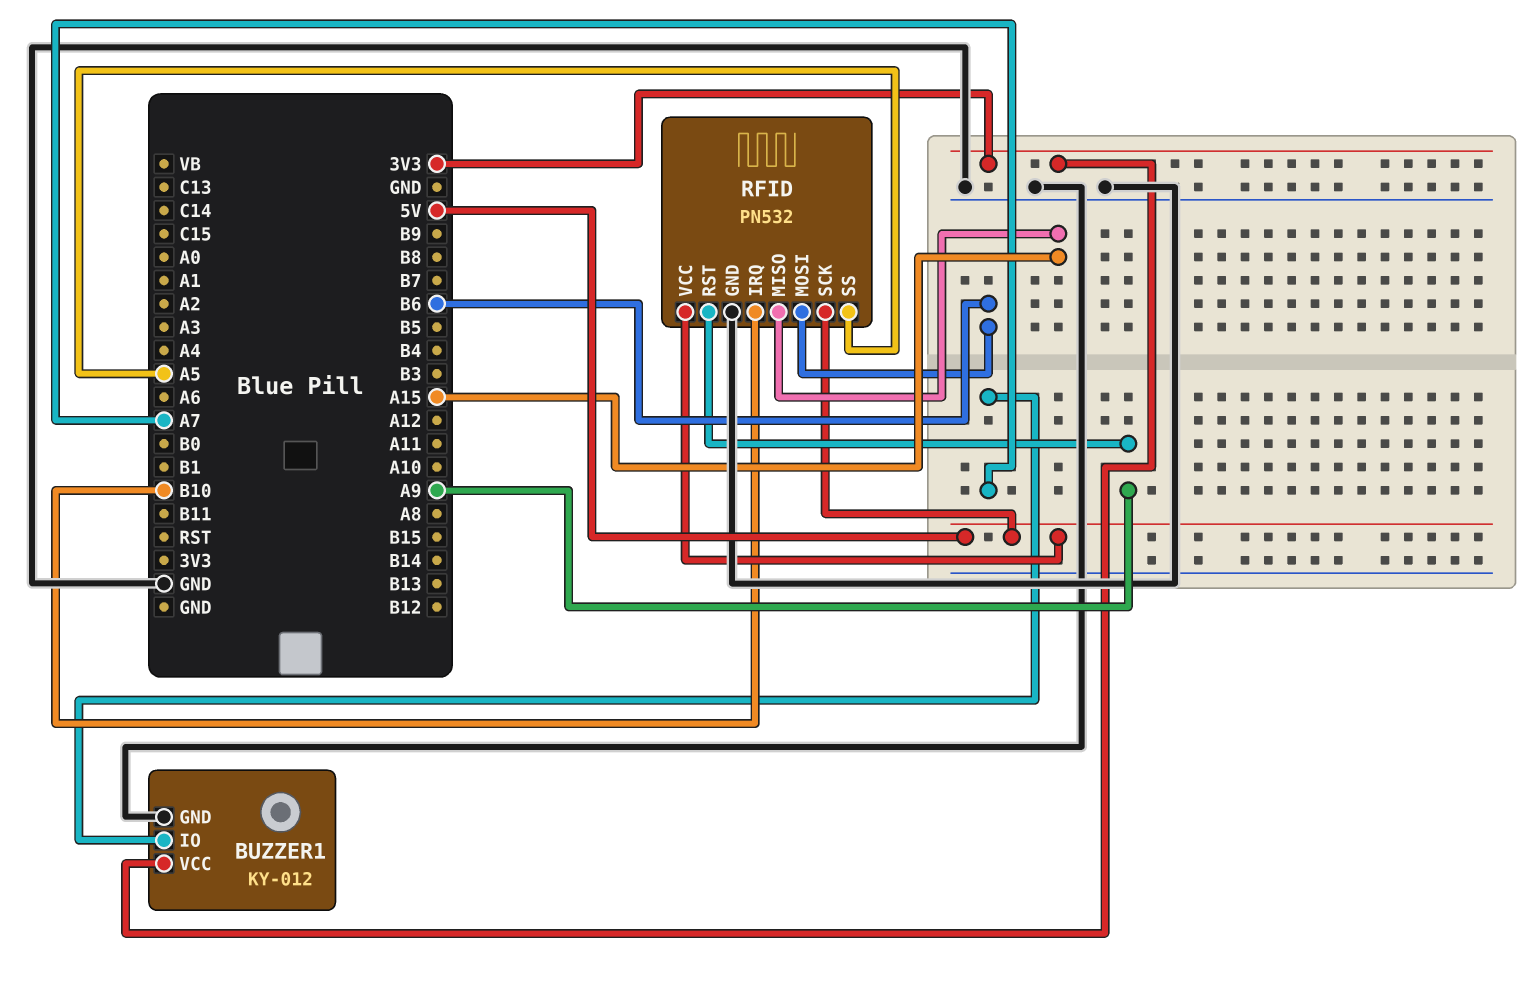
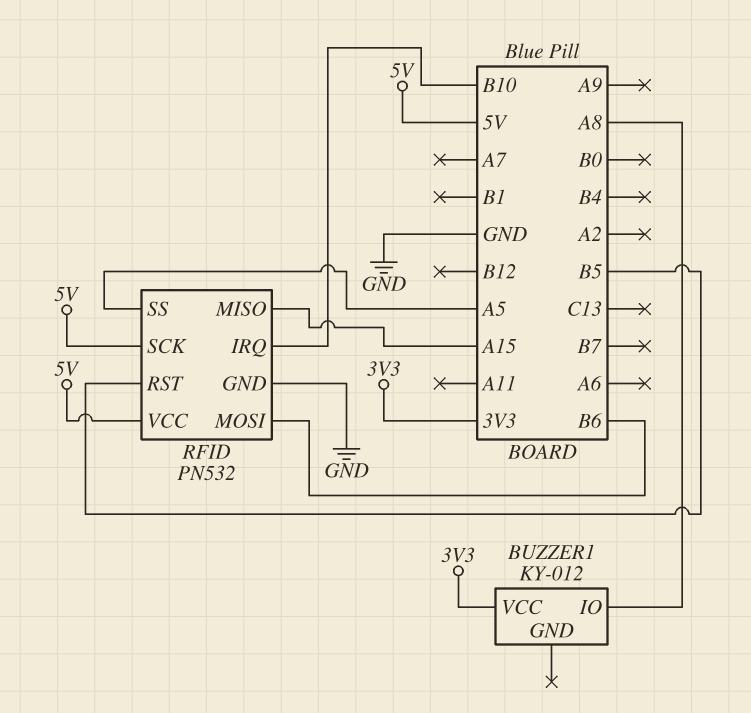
BUZZER1 pin GND: GND -> none
BUZZER1 pin IO: A7 -> A8
RFID pin RST: A9 -> B5

